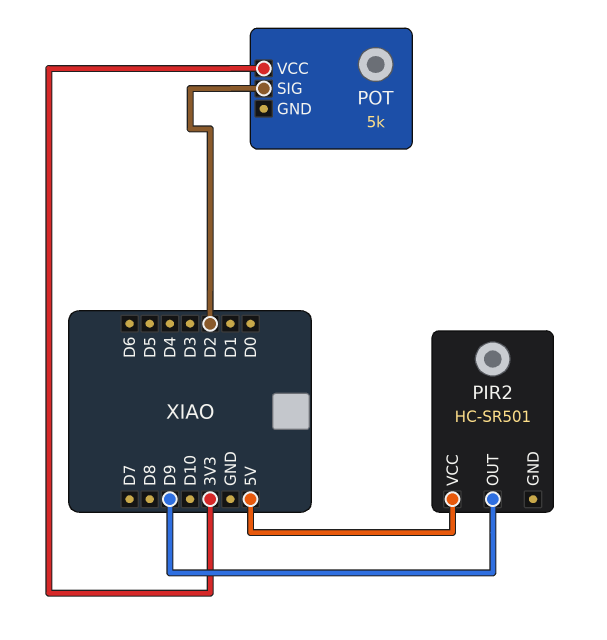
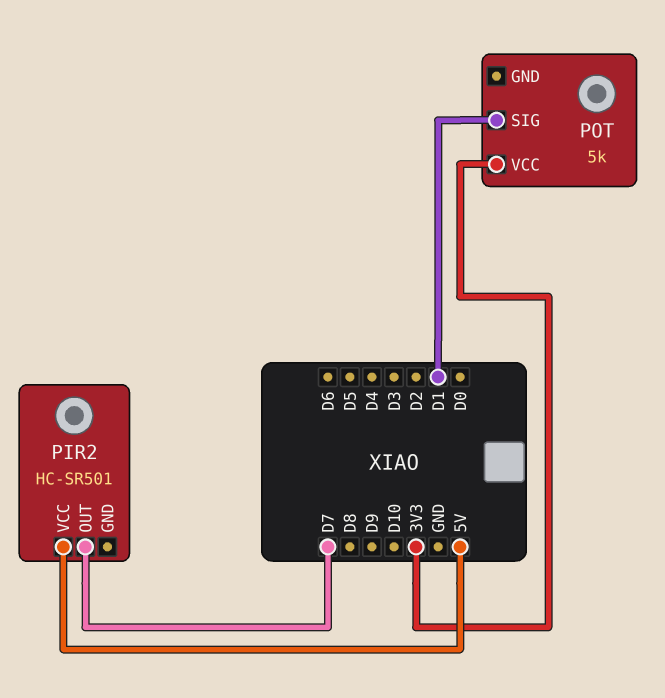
PIR2 pin OUT: D9 -> D7
POT pin SIG: D2 -> D1

